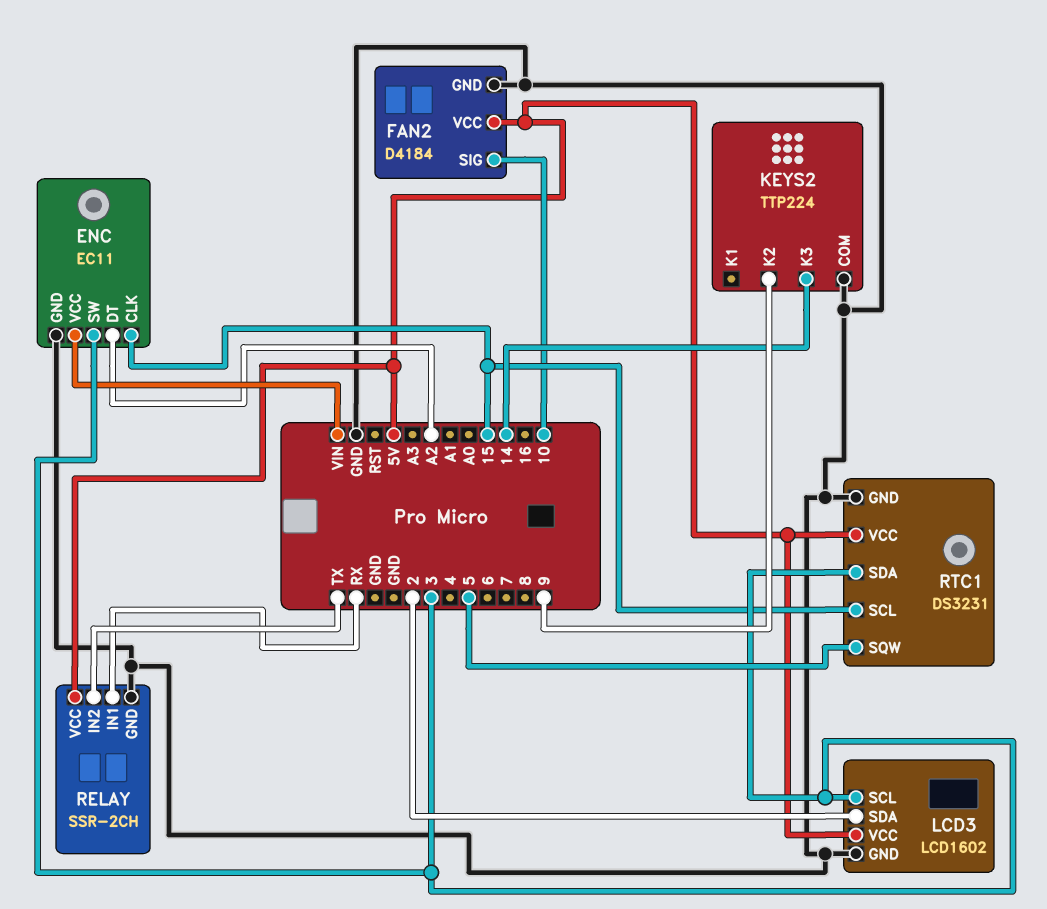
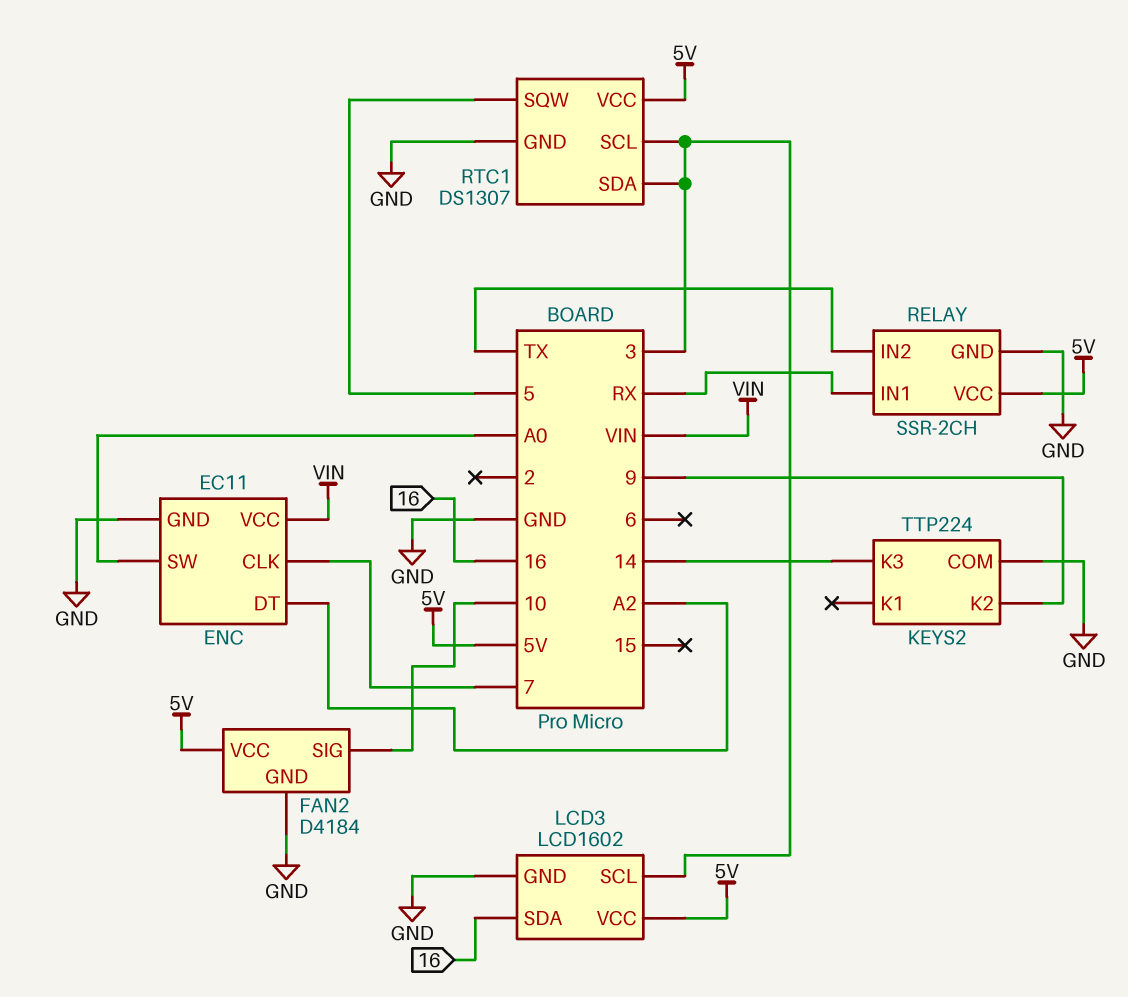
ENC pin CLK: 15 -> 7
ENC pin SW: 3 -> A0
LCD3 pin SDA: 2 -> 16
RTC1: DS3231 -> DS1307
RTC1 pin SCL: 15 -> 3

